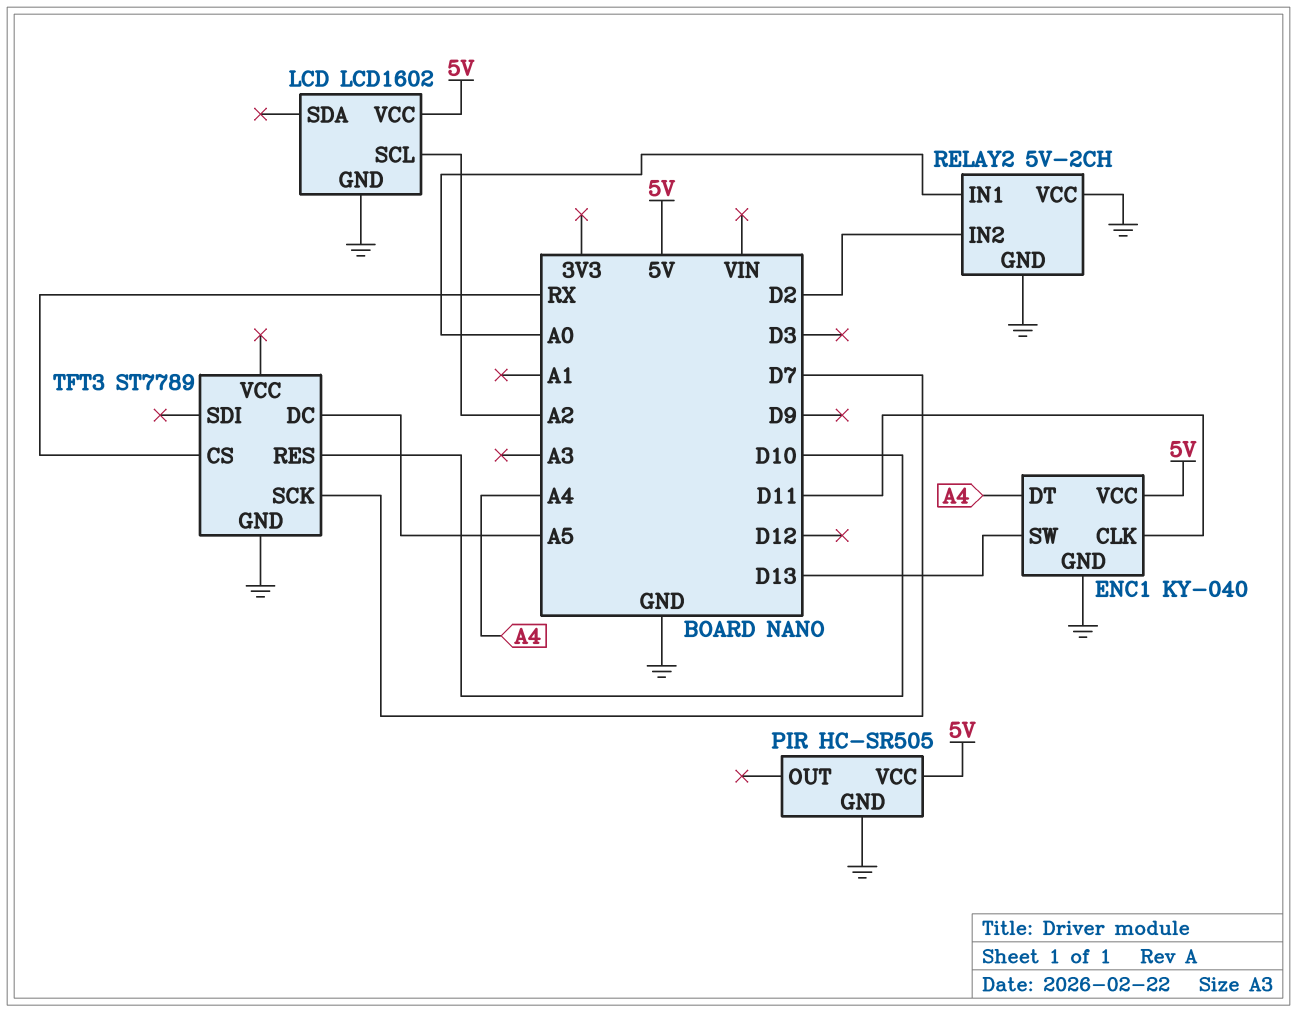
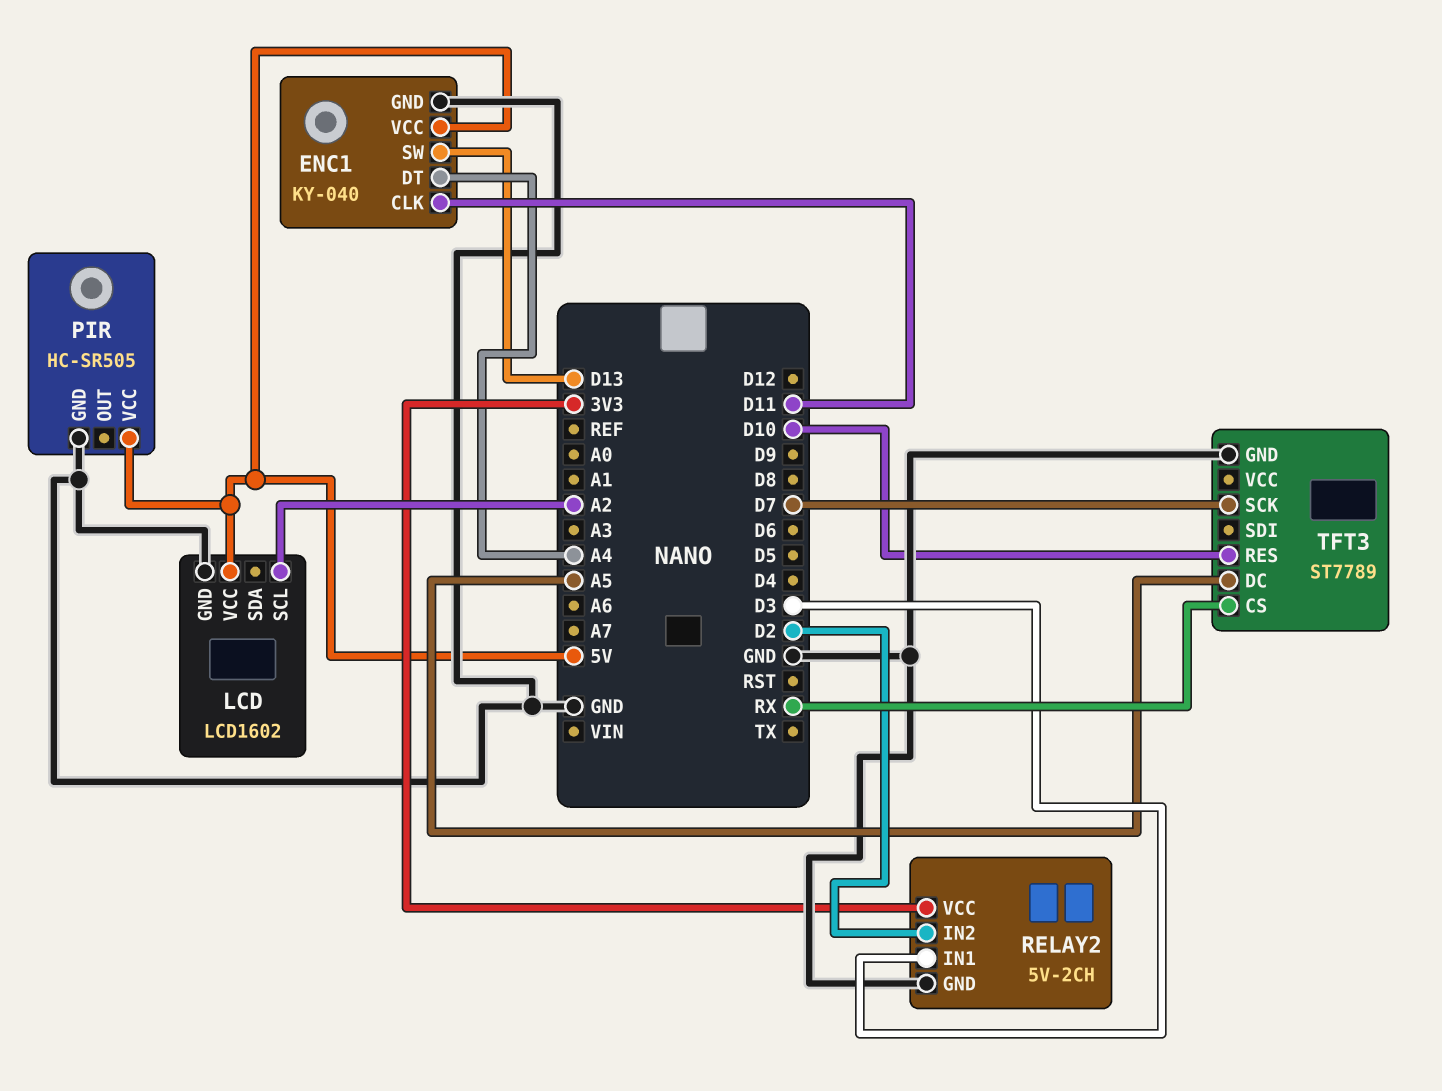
RELAY2 pin IN1: A0 -> D3
RELAY2 pin VCC: GND -> 3V3

